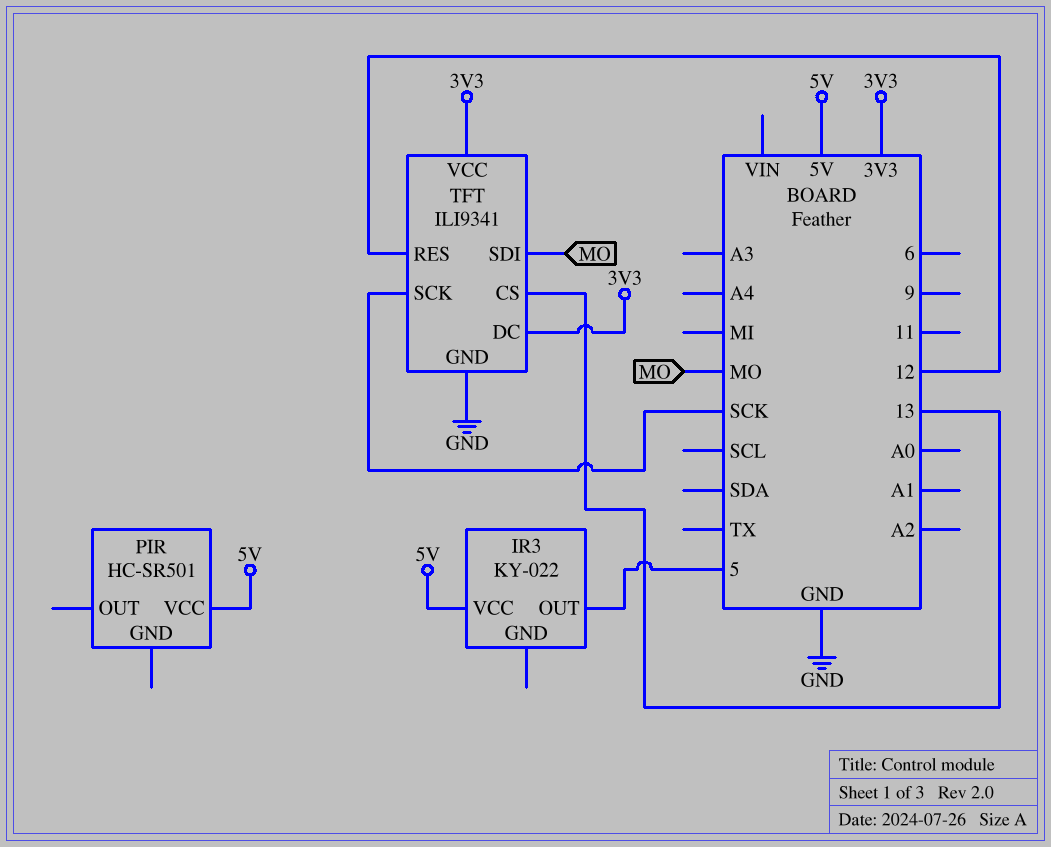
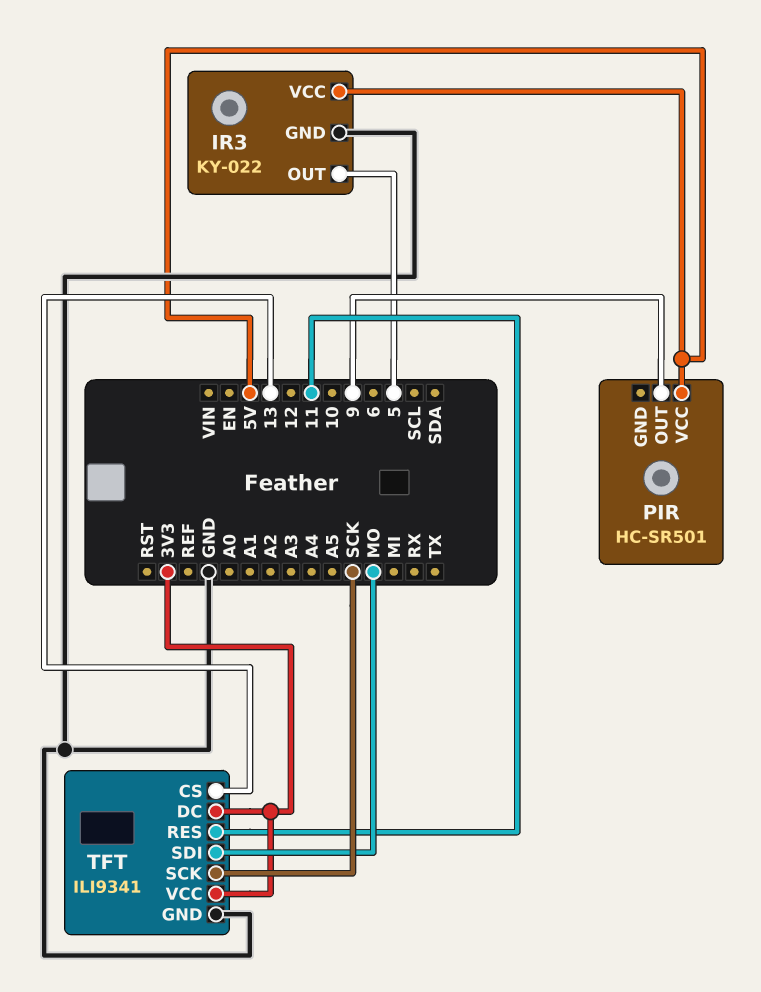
IR3 pin GND: none -> GND
PIR pin OUT: none -> 9
TFT pin RES: 12 -> 11

